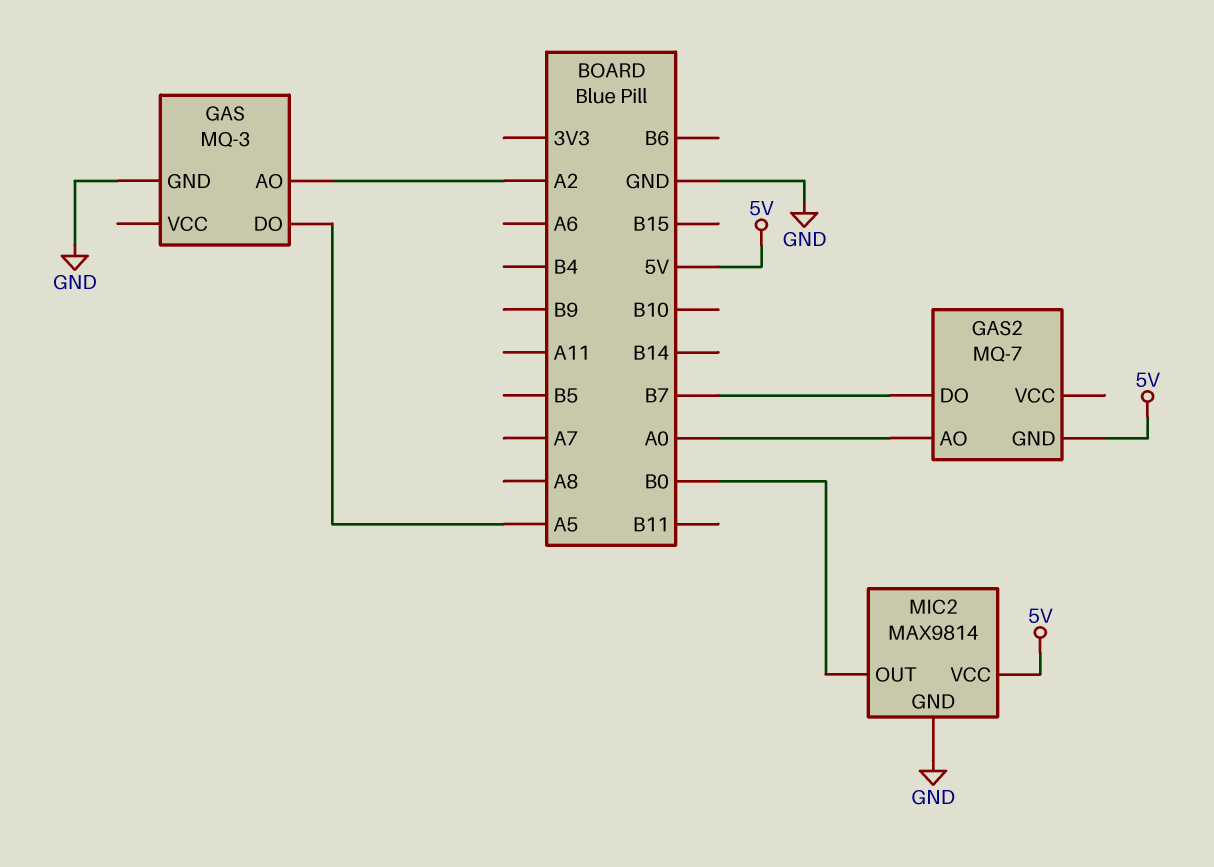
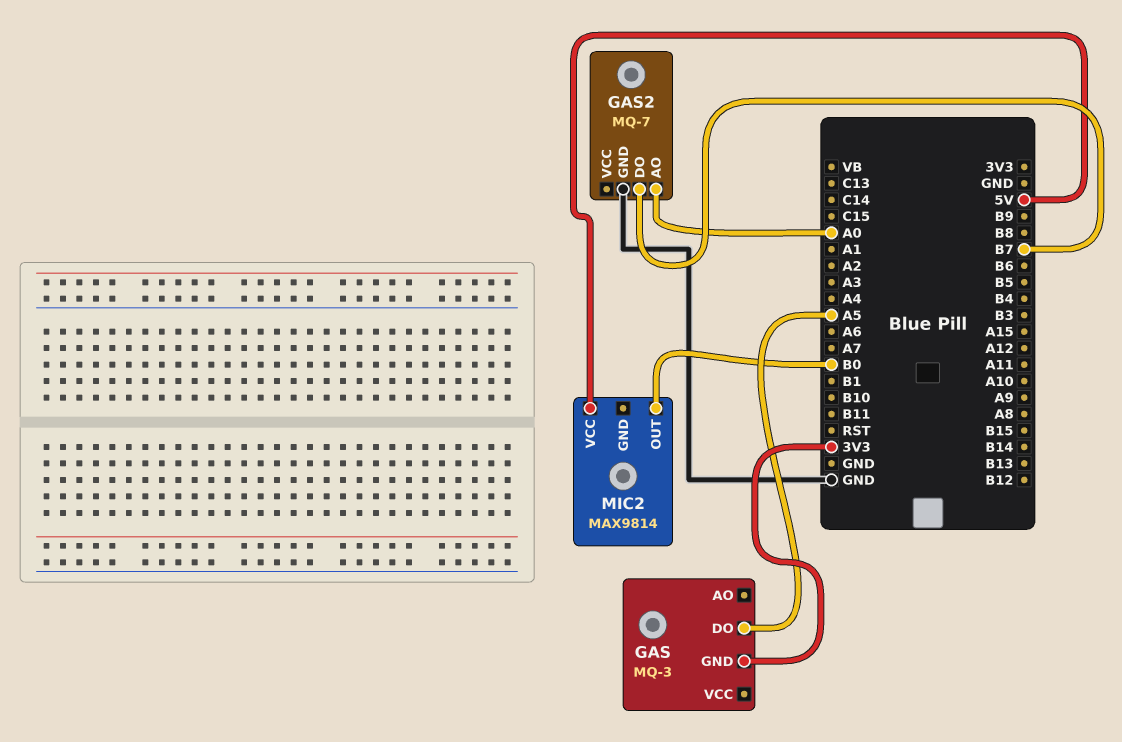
GAS pin AO: A2 -> none
GAS pin GND: GND -> 3V3
GAS2 pin GND: 5V -> GND
MIC2 pin GND: GND -> none

